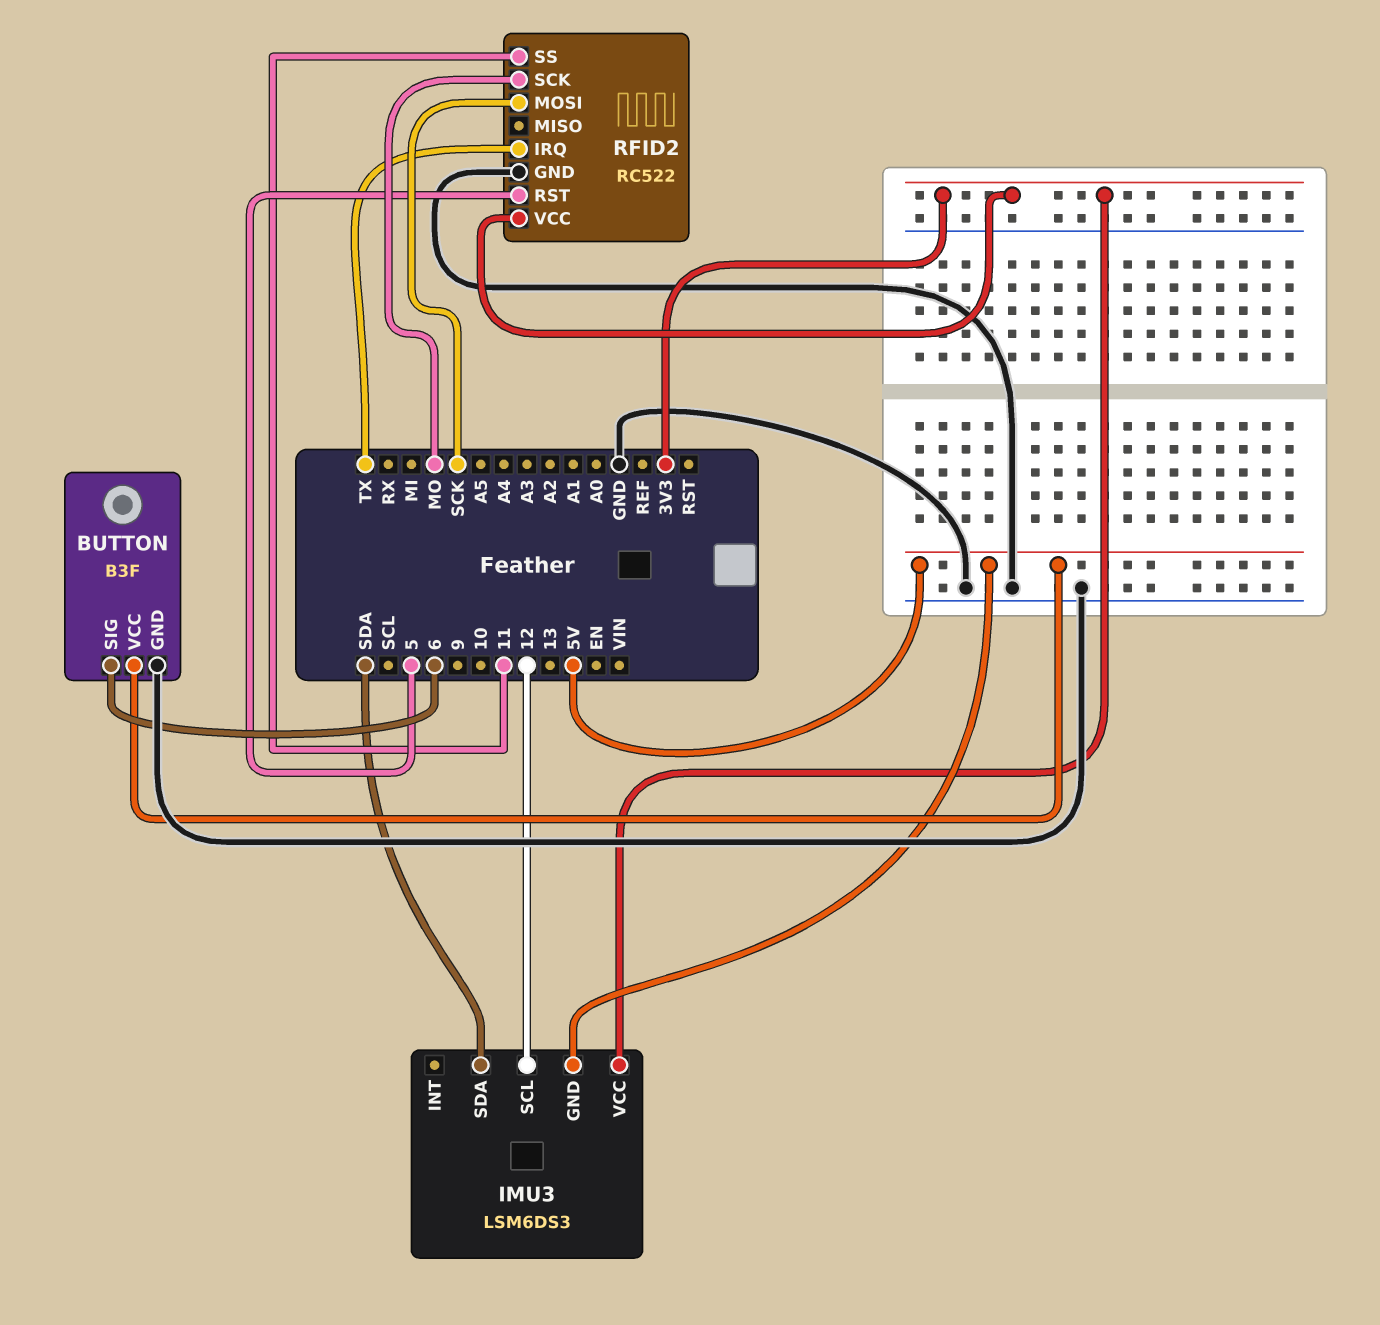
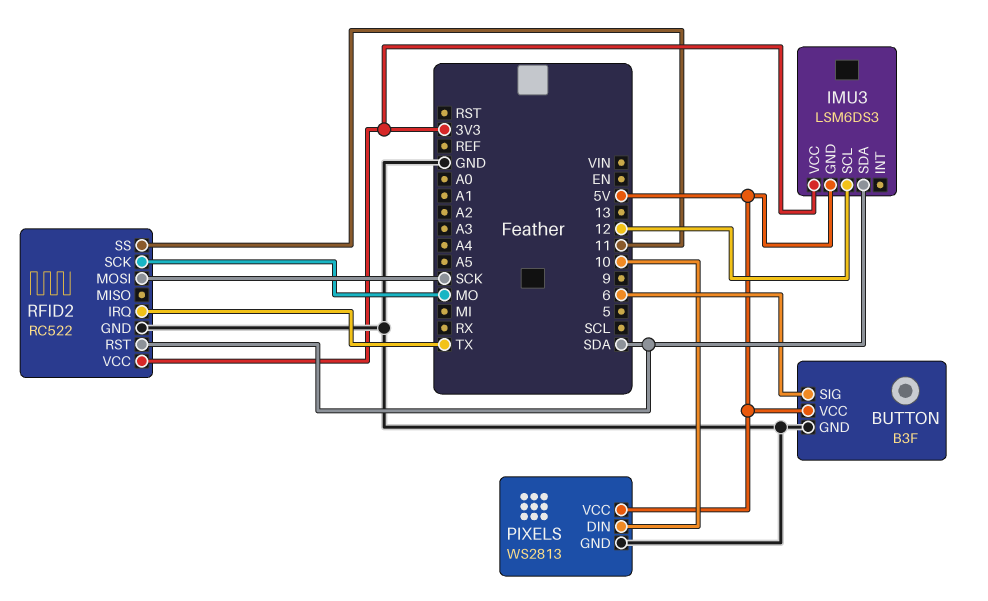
PIXELS: none -> WS2813
PIXELS pin DIN: none -> 10
PIXELS pin GND: none -> GND
PIXELS pin VCC: none -> 5V
RFID2 pin RST: 5 -> SDA

